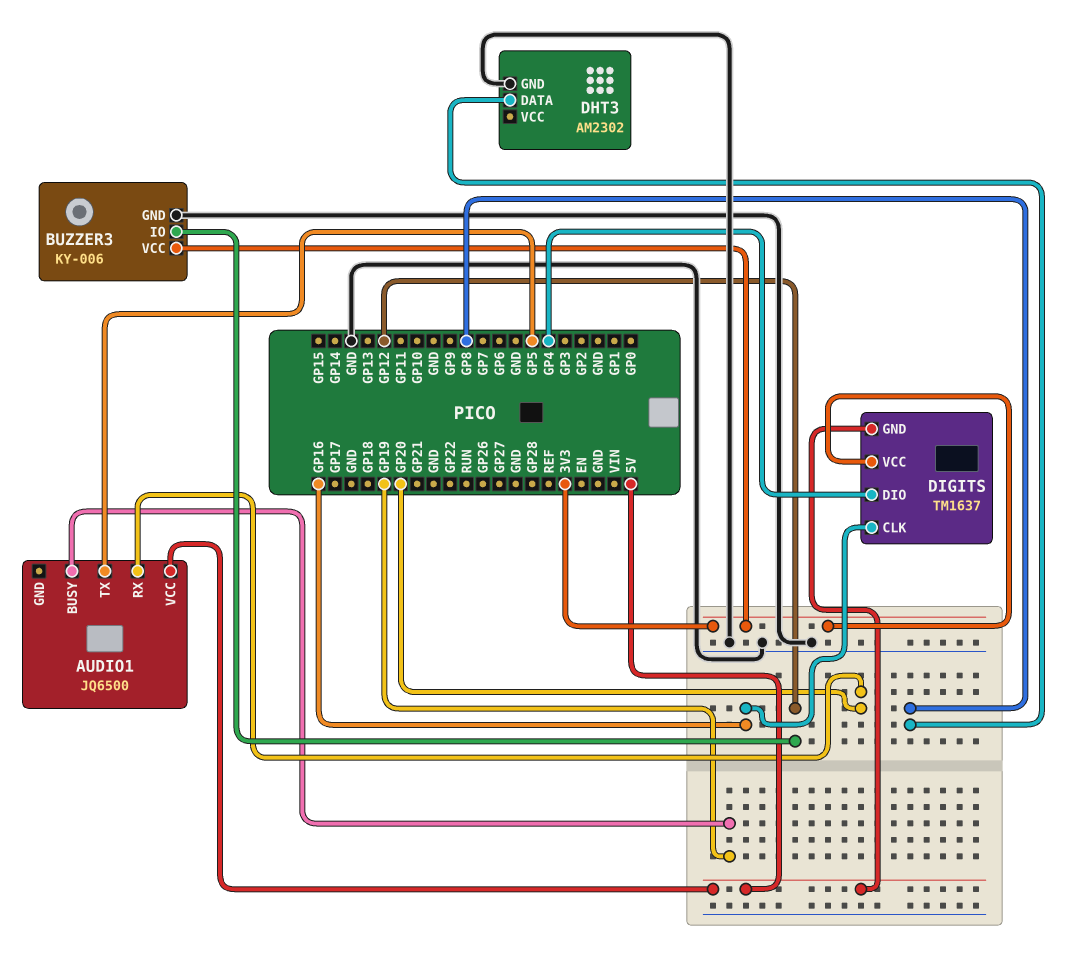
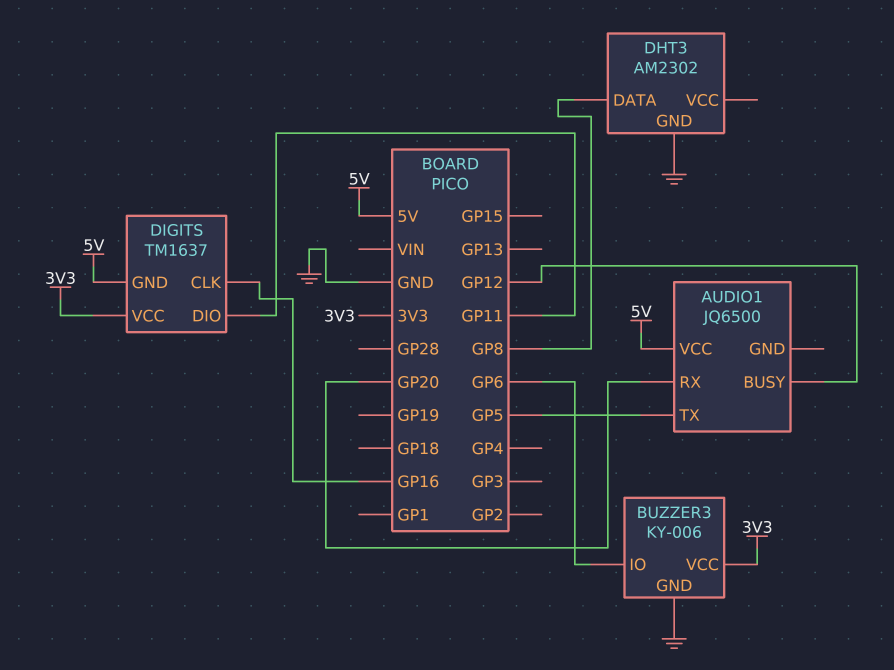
AUDIO1 pin BUSY: GP19 -> GP12
BUZZER3 pin IO: GP12 -> GP6
DIGITS pin DIO: GP4 -> GP11

